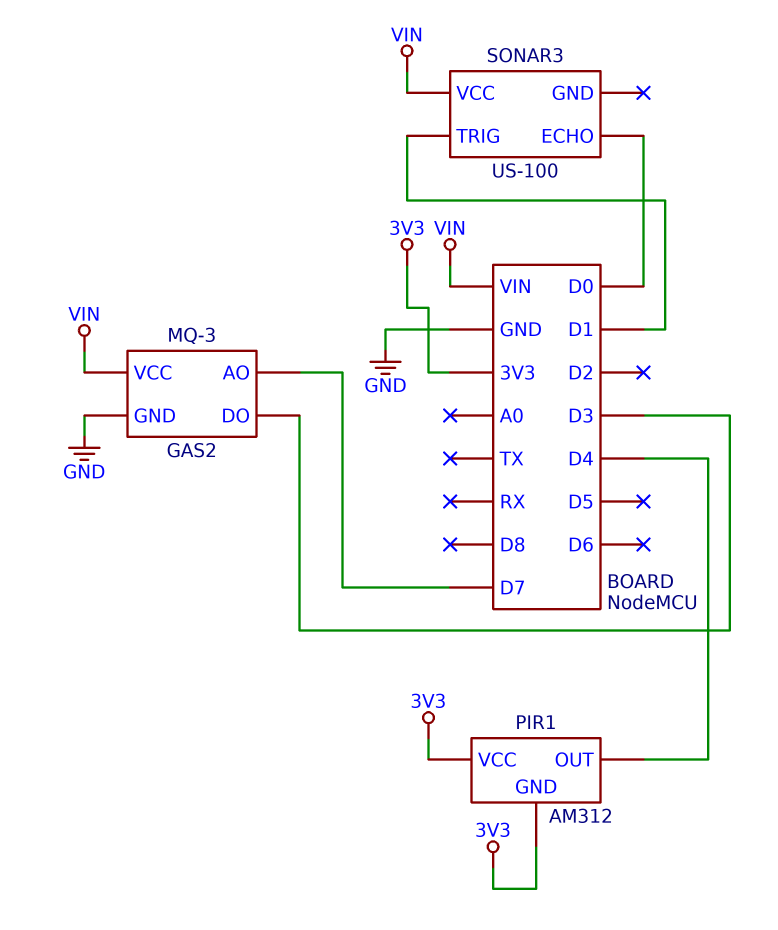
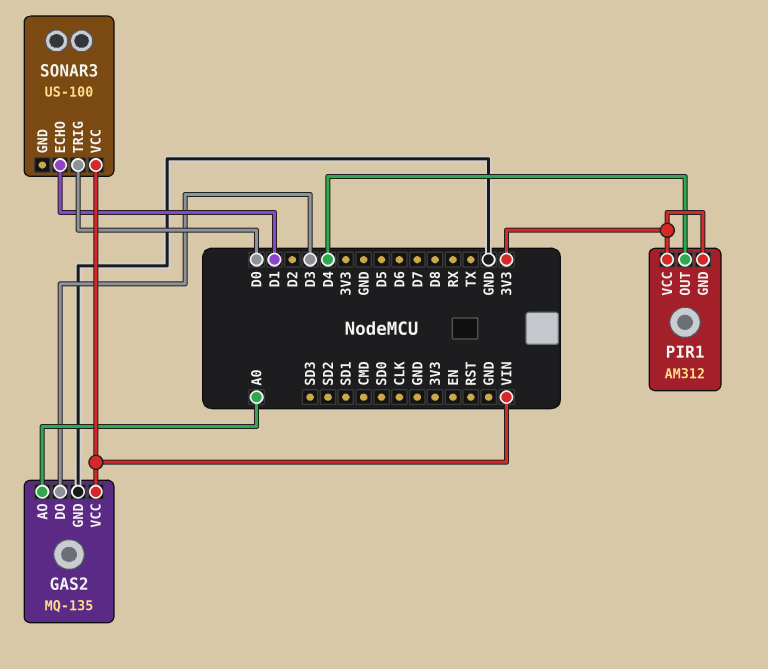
GAS2: MQ-3 -> MQ-135
GAS2 pin AO: D7 -> A0
SONAR3 pin ECHO: D0 -> D1
SONAR3 pin TRIG: D1 -> D0

